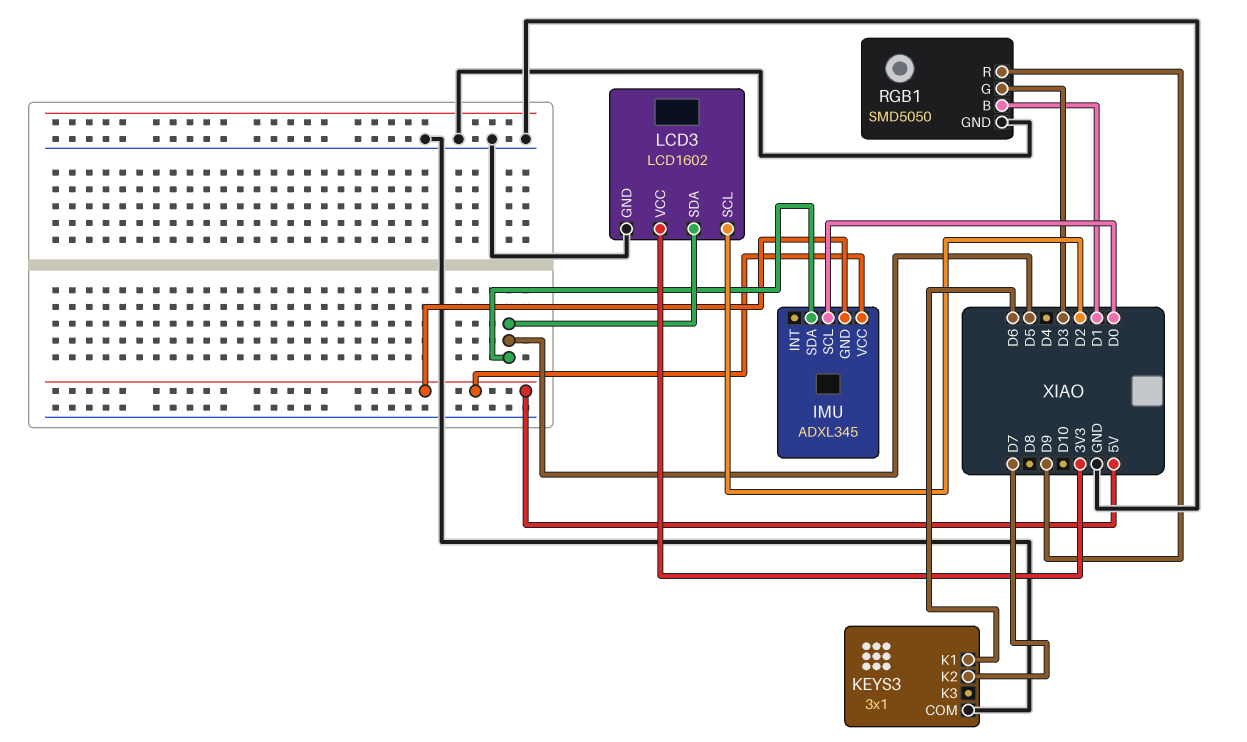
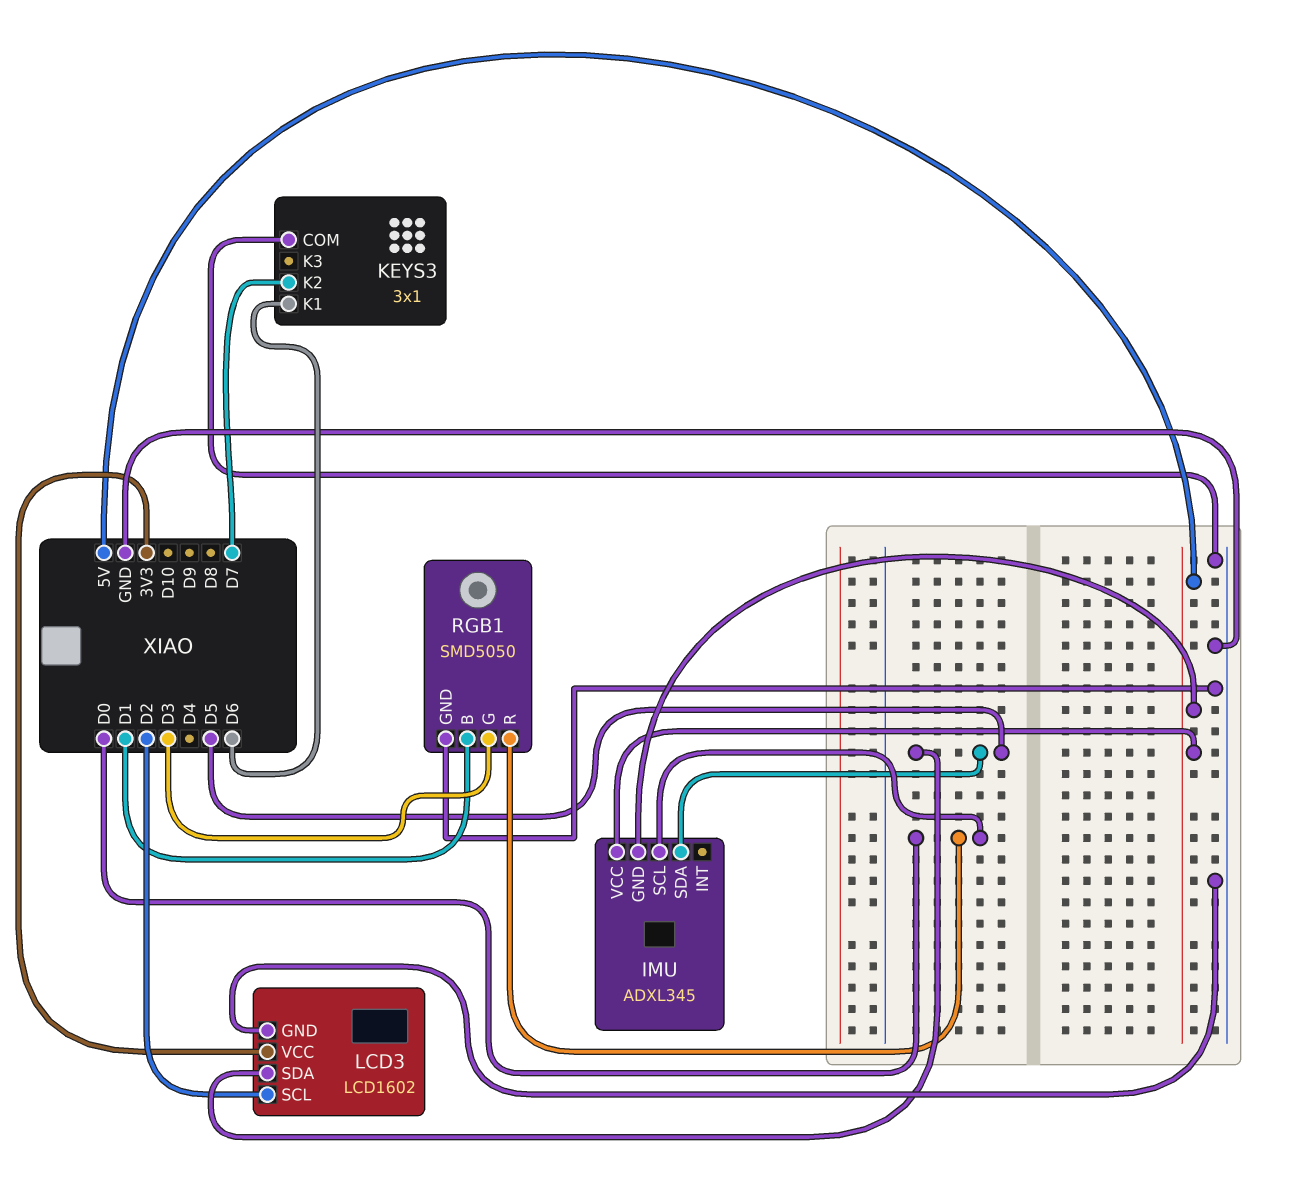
RGB1 pin R: D9 -> D0

